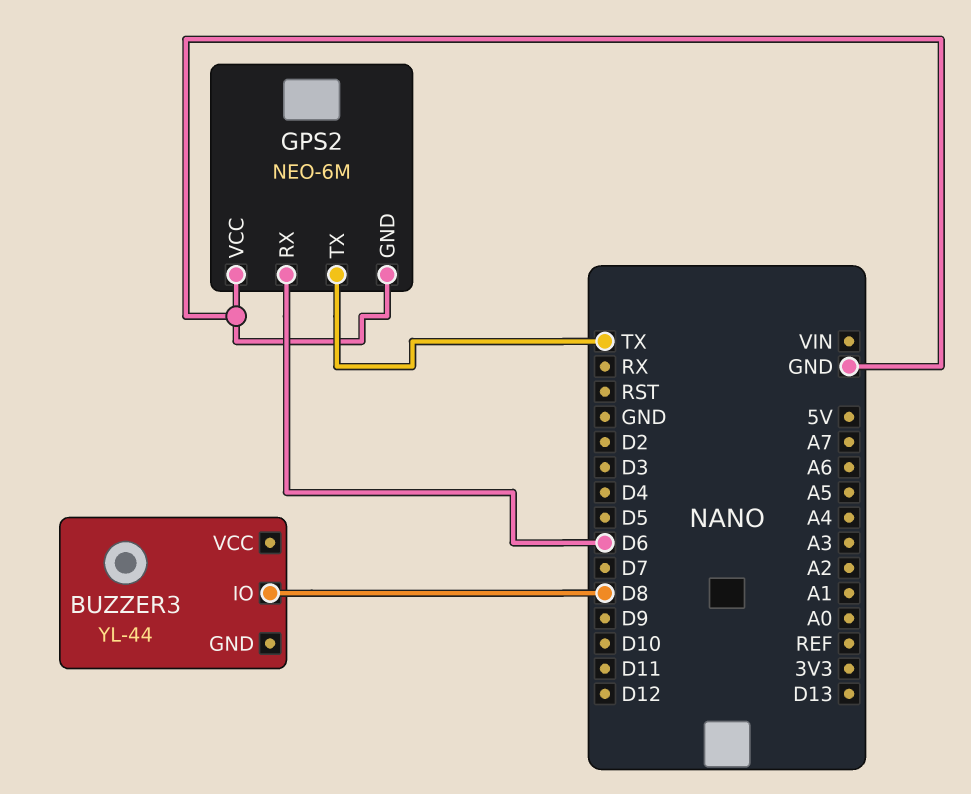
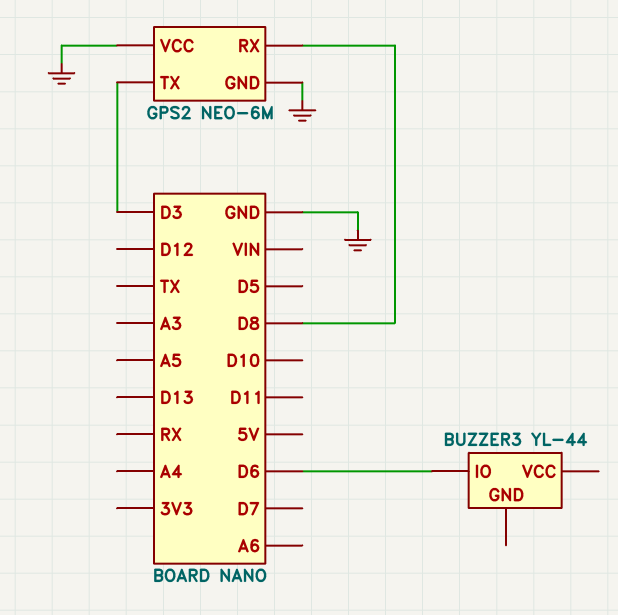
BUZZER3 pin IO: D8 -> D6
GPS2 pin RX: D6 -> D8
GPS2 pin TX: TX -> D3

